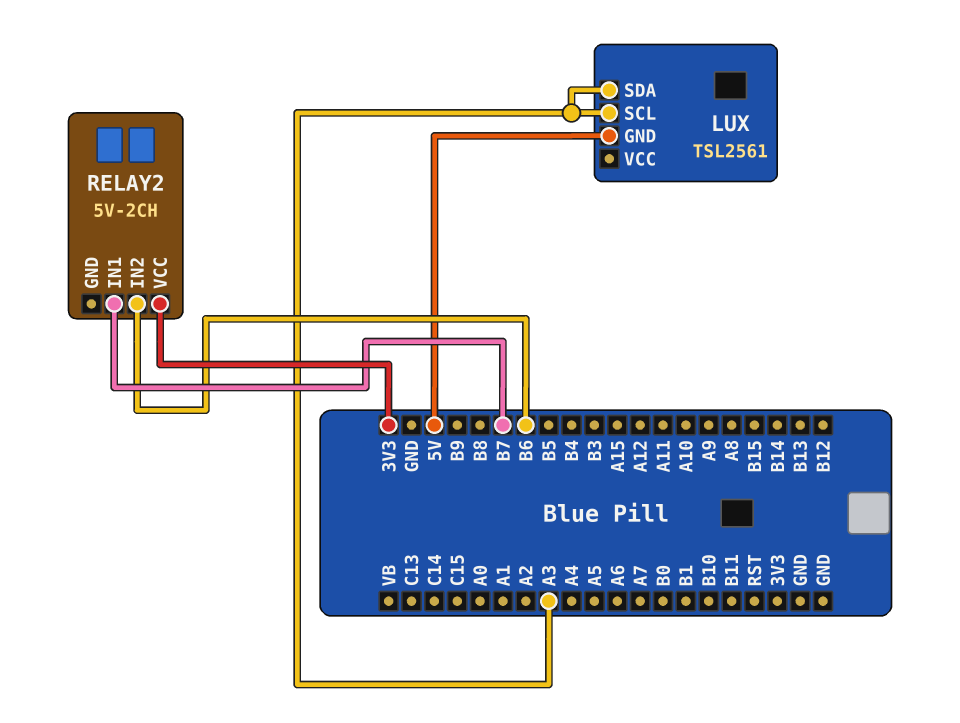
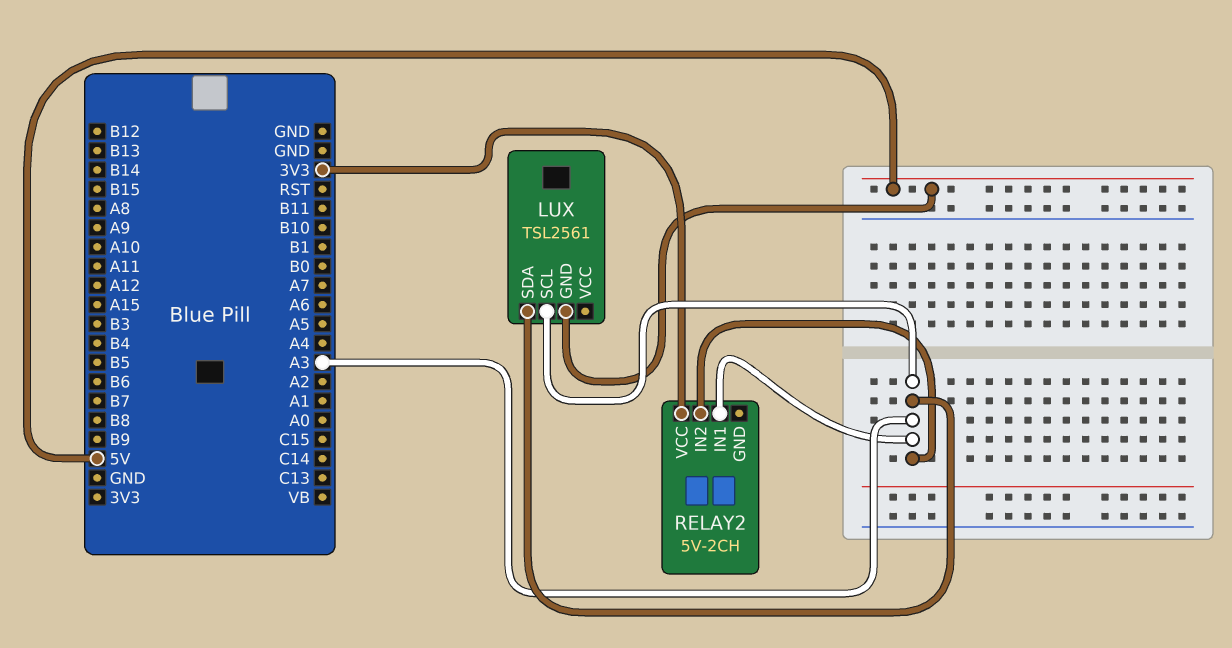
RELAY2 pin IN1: B7 -> A3
RELAY2 pin IN2: B6 -> A3

